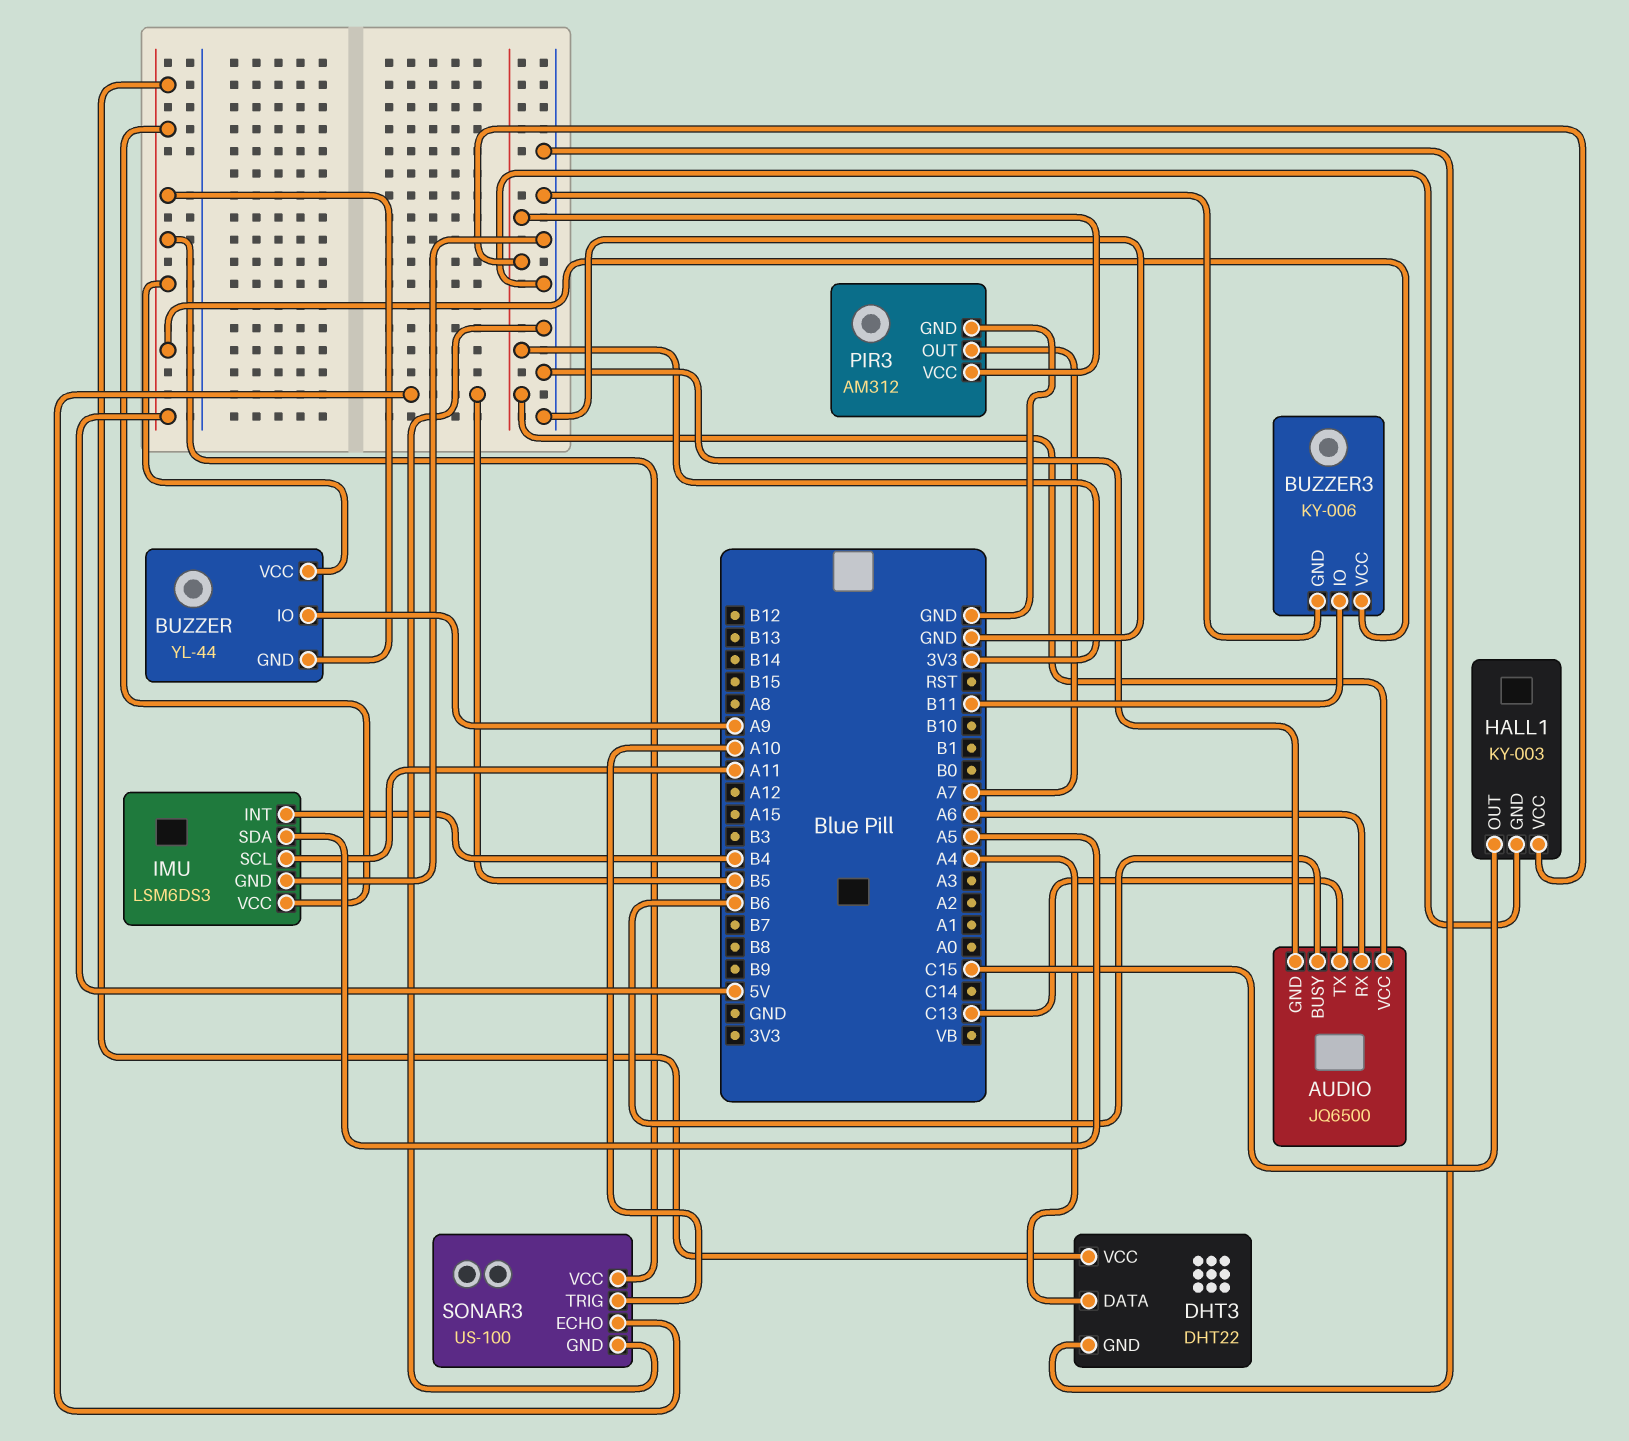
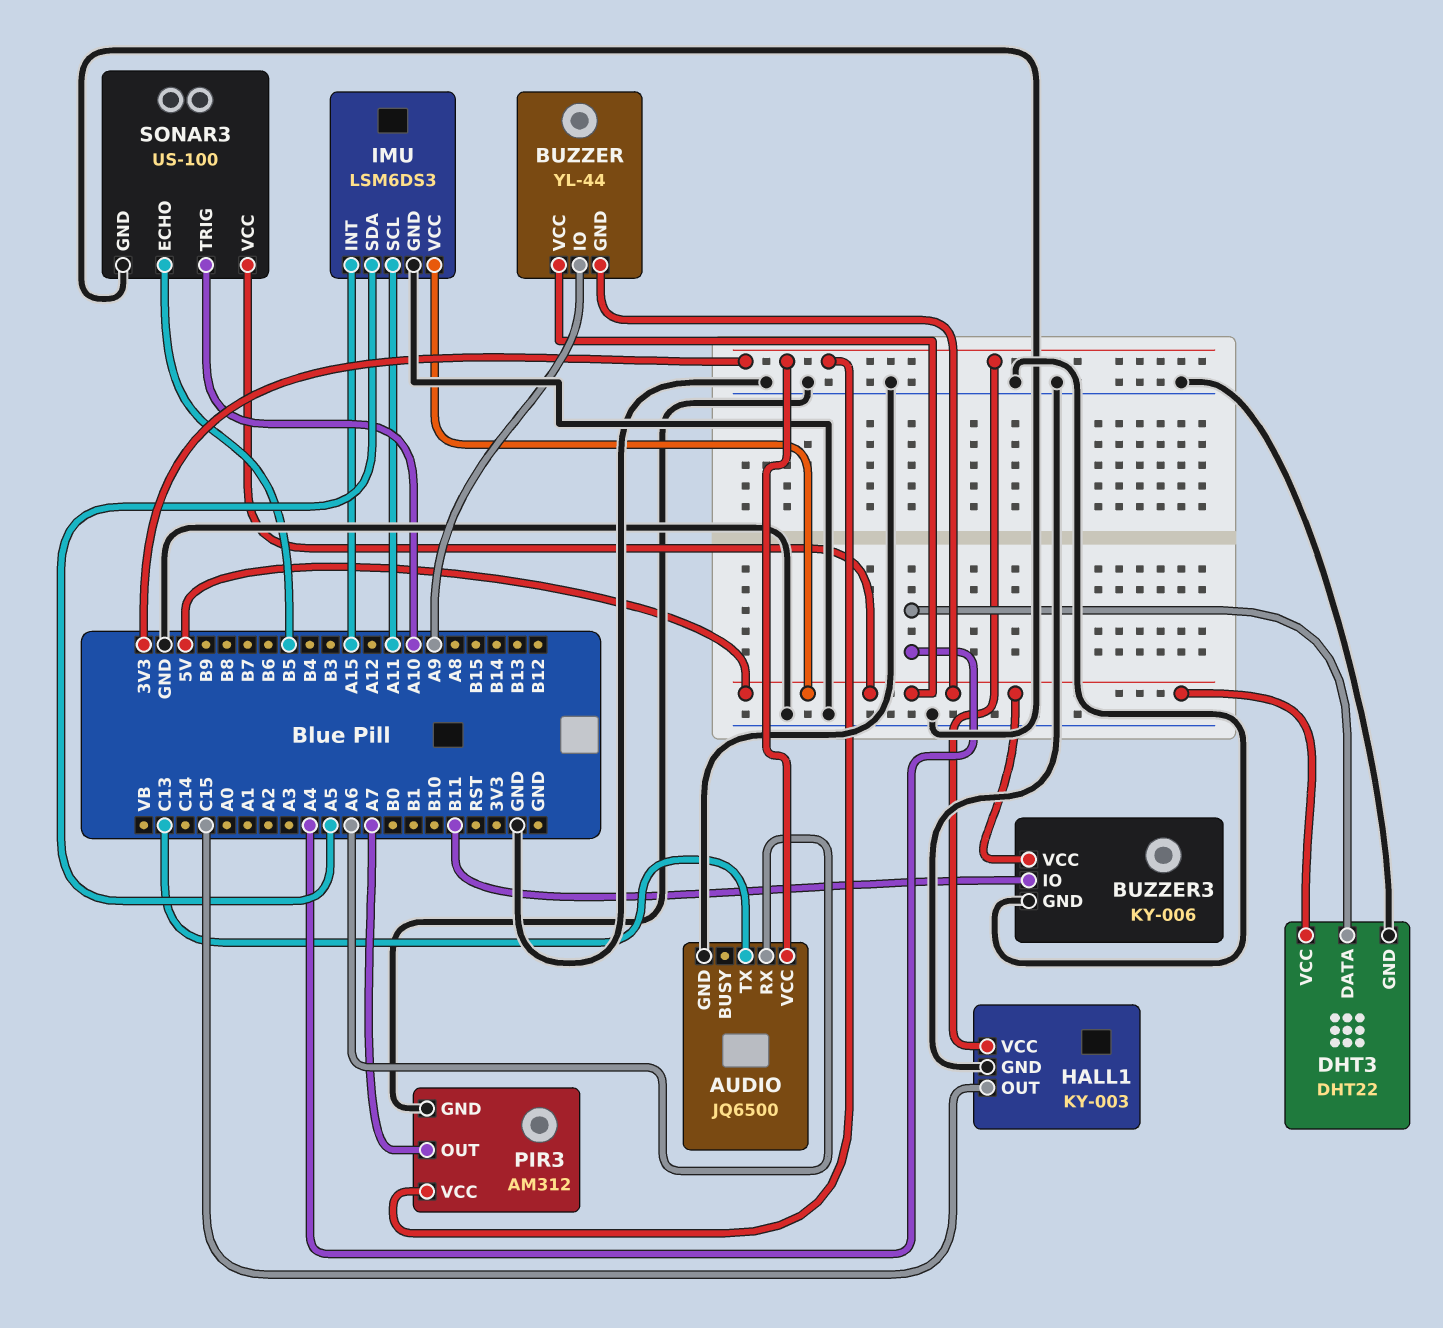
AUDIO pin BUSY: B6 -> none
IMU pin INT: B4 -> A15

